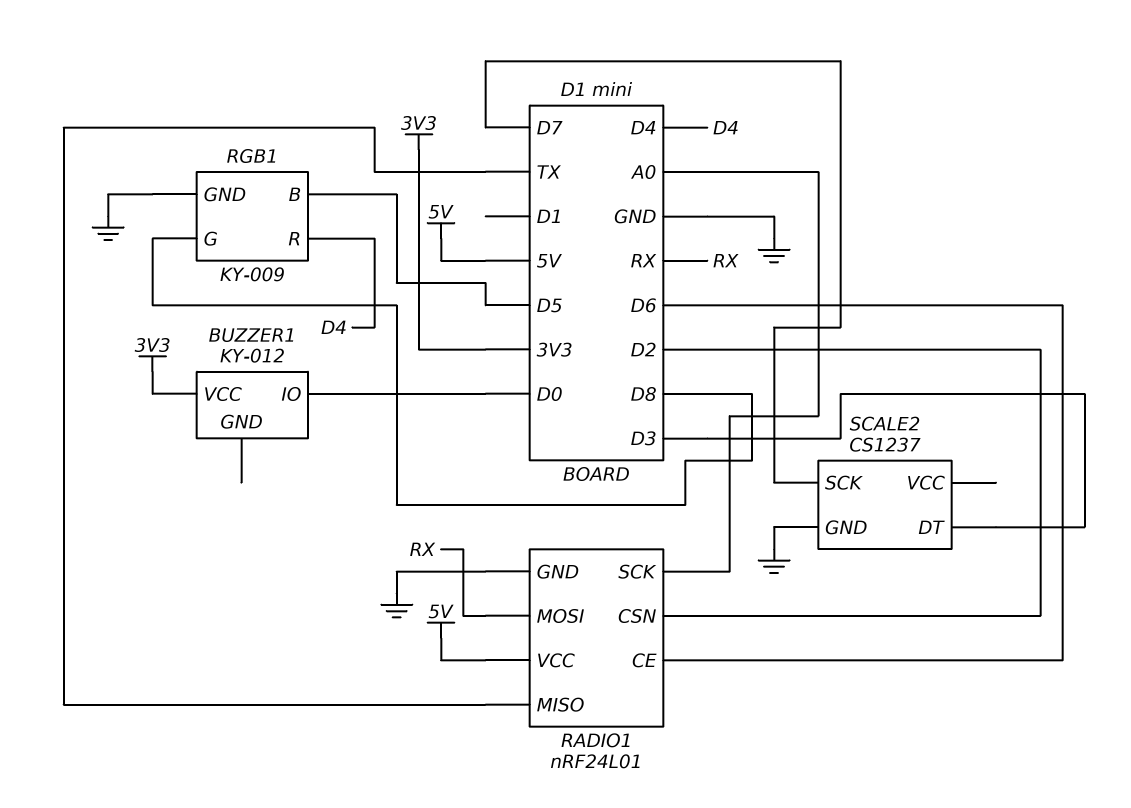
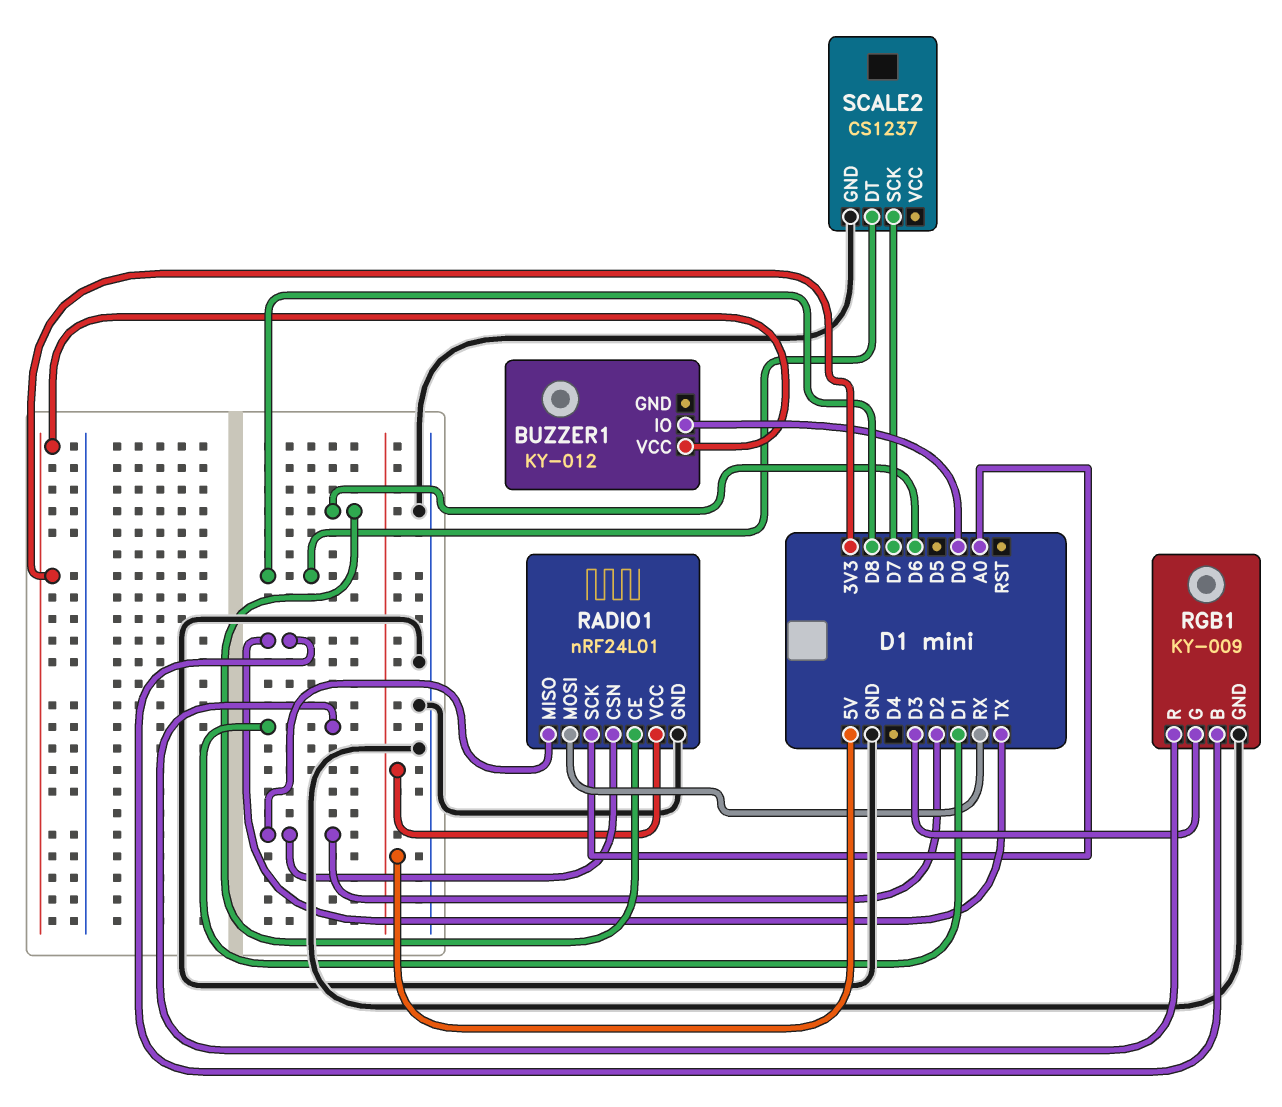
RADIO1 pin MISO: TX -> D2
RGB1 pin B: D5 -> TX
RGB1 pin G: D8 -> D3
RGB1 pin R: D4 -> D1
SCALE2 pin DT: D3 -> D8

